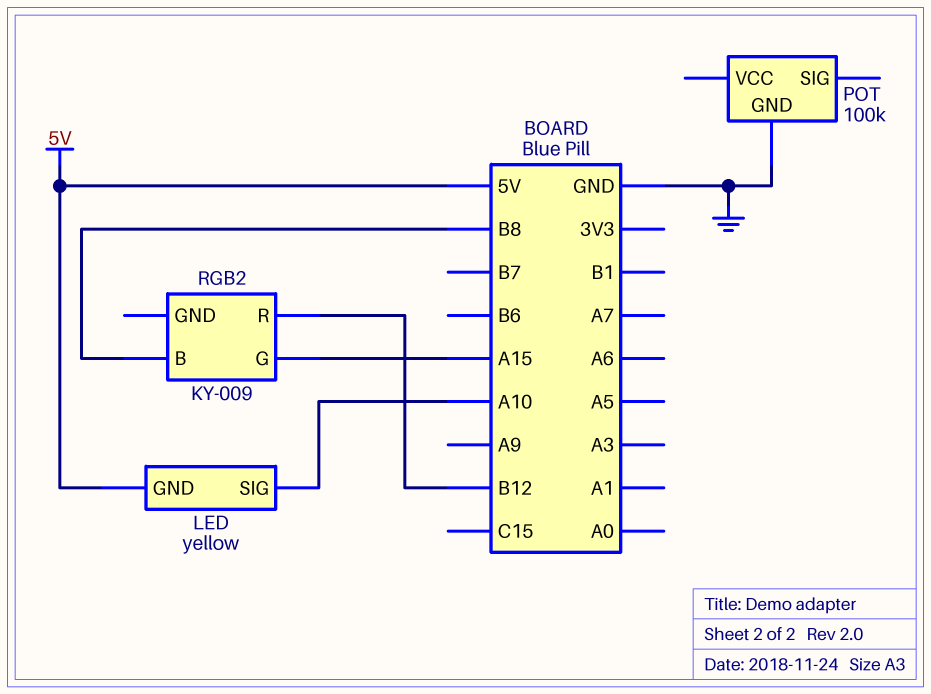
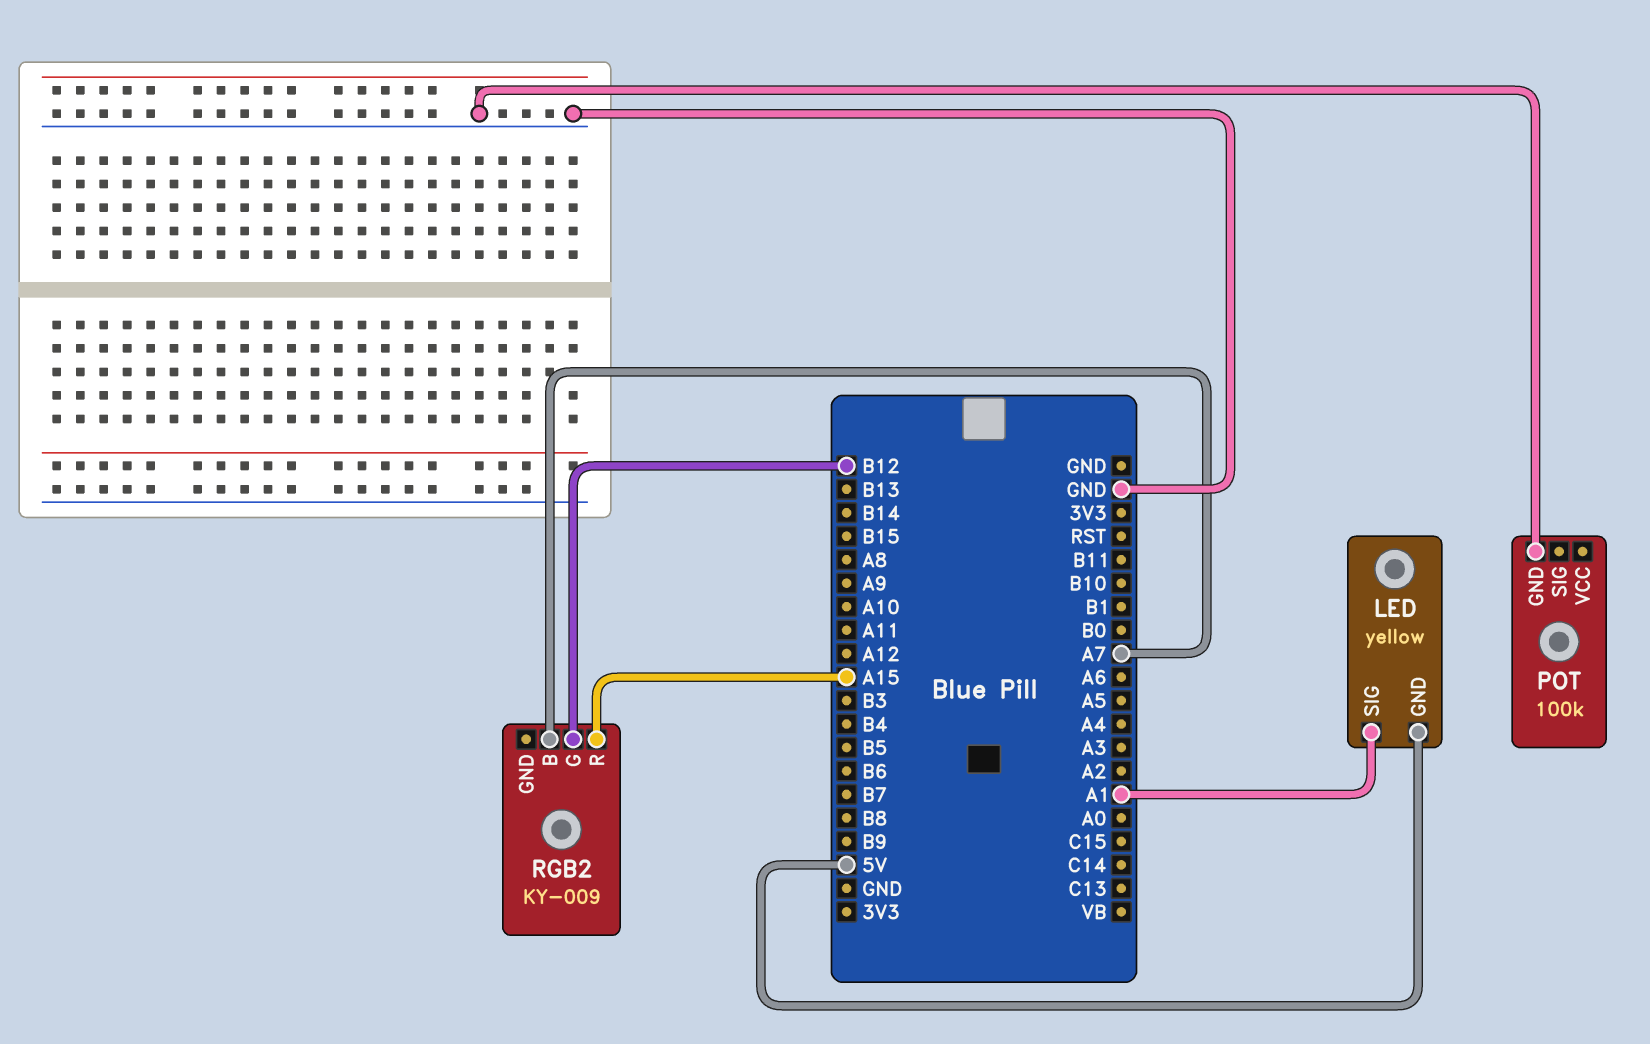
LED pin SIG: A10 -> A1
RGB2 pin B: B8 -> A7
RGB2 pin G: A15 -> B12
RGB2 pin R: B12 -> A15

